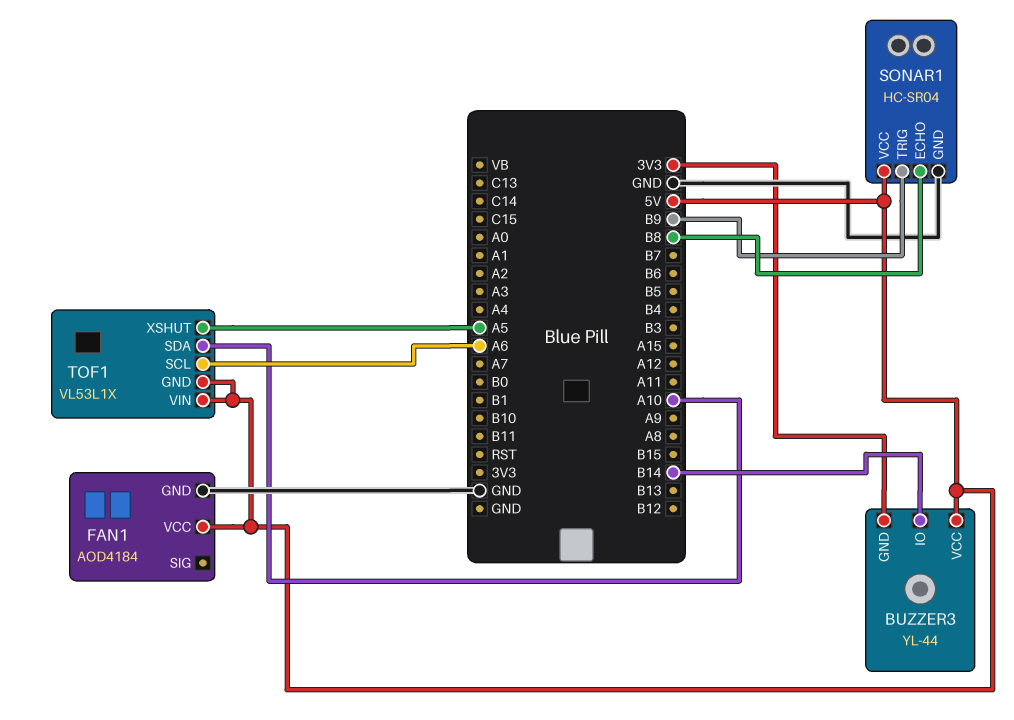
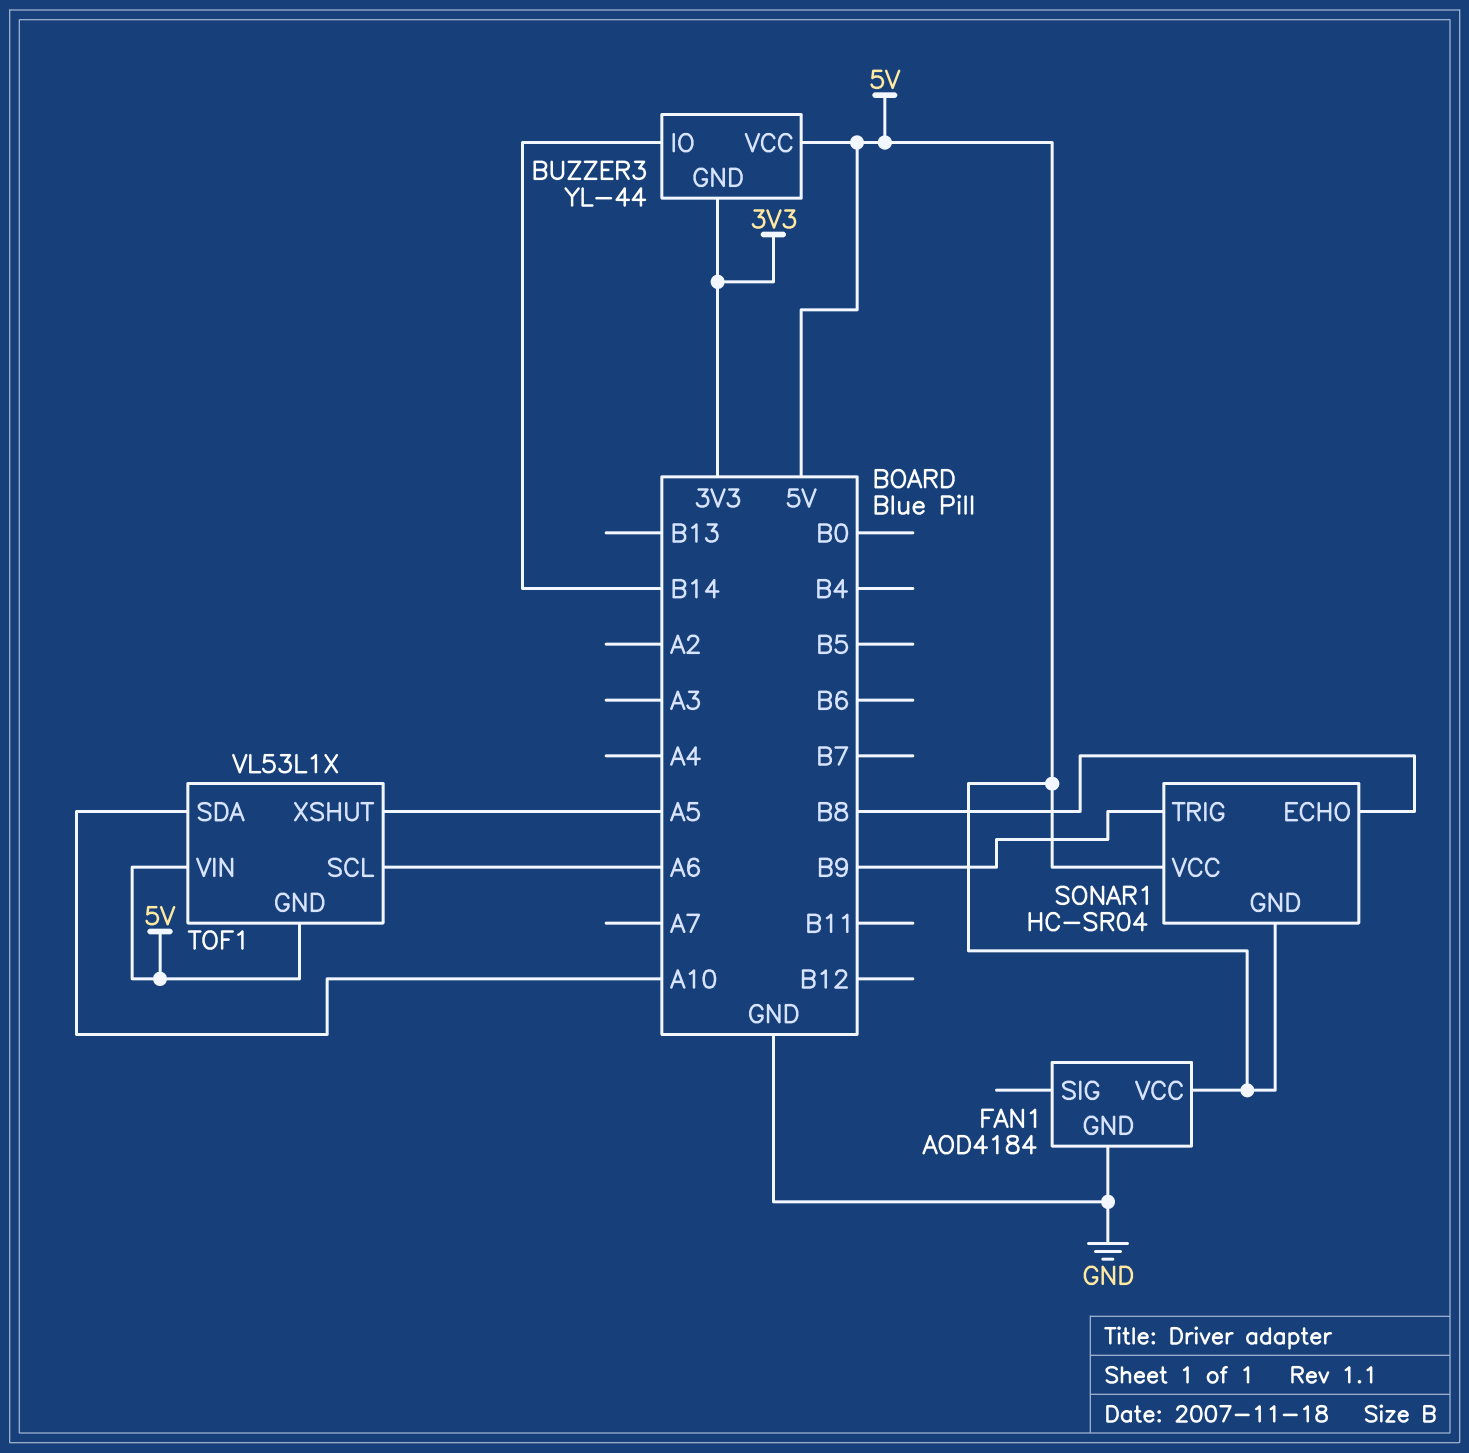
SONAR1 pin GND: GND -> 5V

